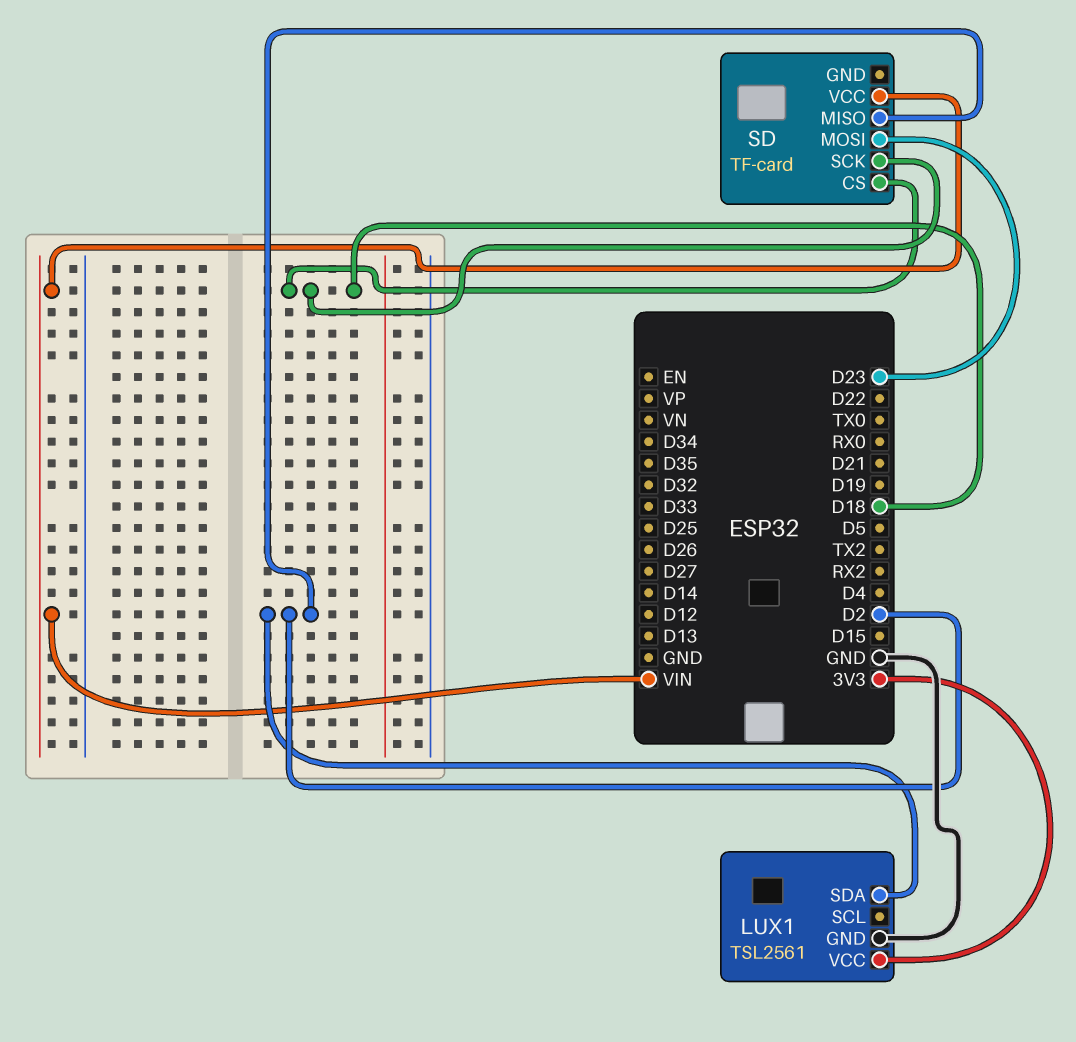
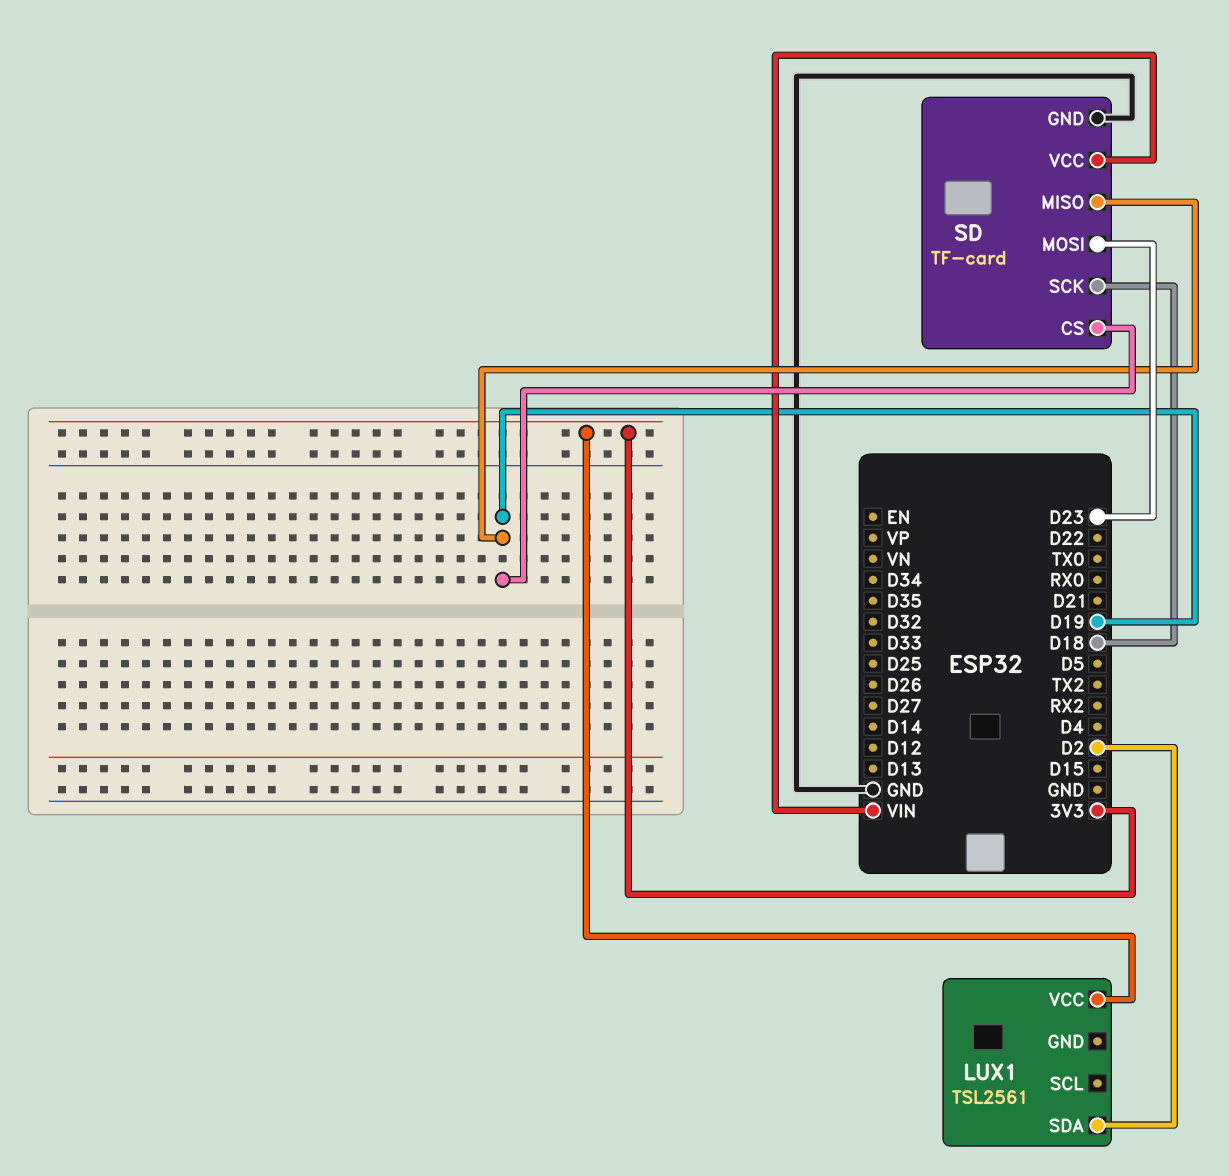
LUX1 pin GND: GND -> none
SD pin CS: D18 -> D19
SD pin GND: none -> GND
SD pin MISO: D2 -> D19

